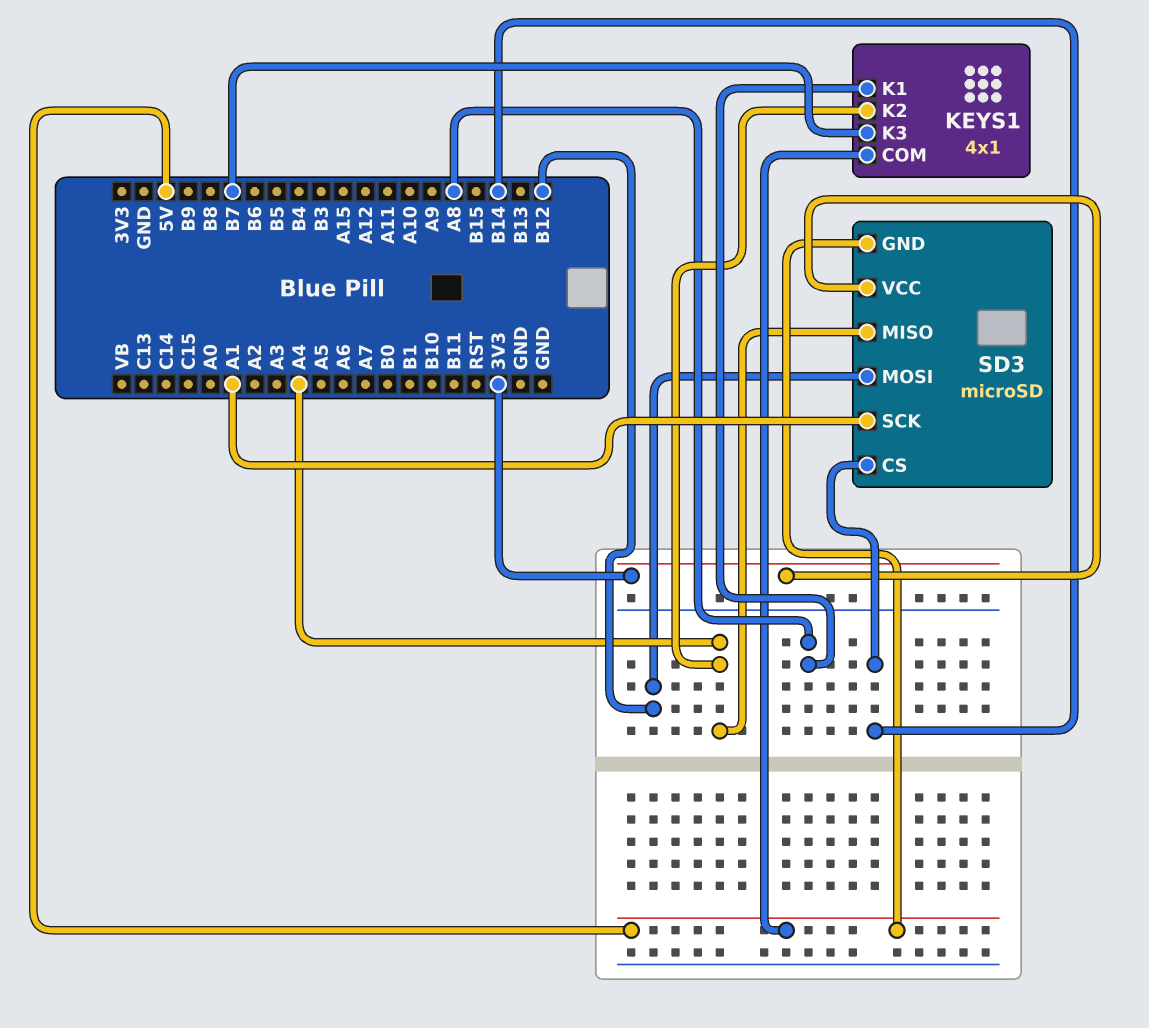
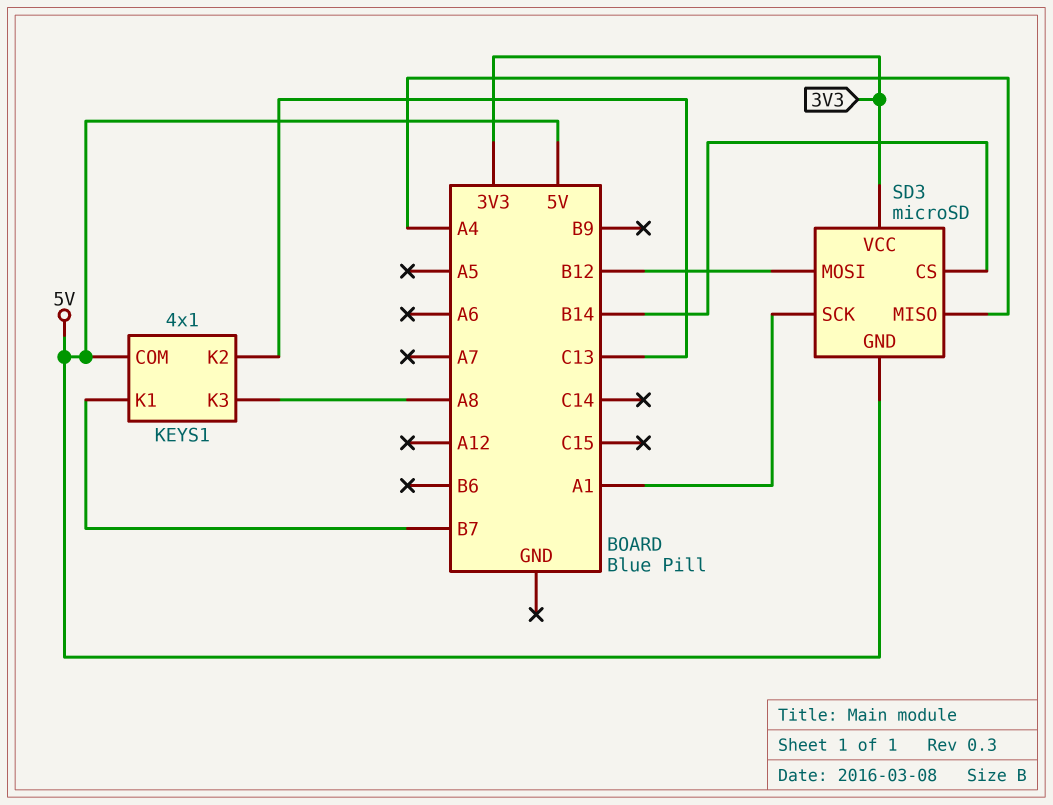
KEYS1 pin K1: A8 -> B7
KEYS1 pin K2: A4 -> C13
KEYS1 pin K3: B7 -> A8

